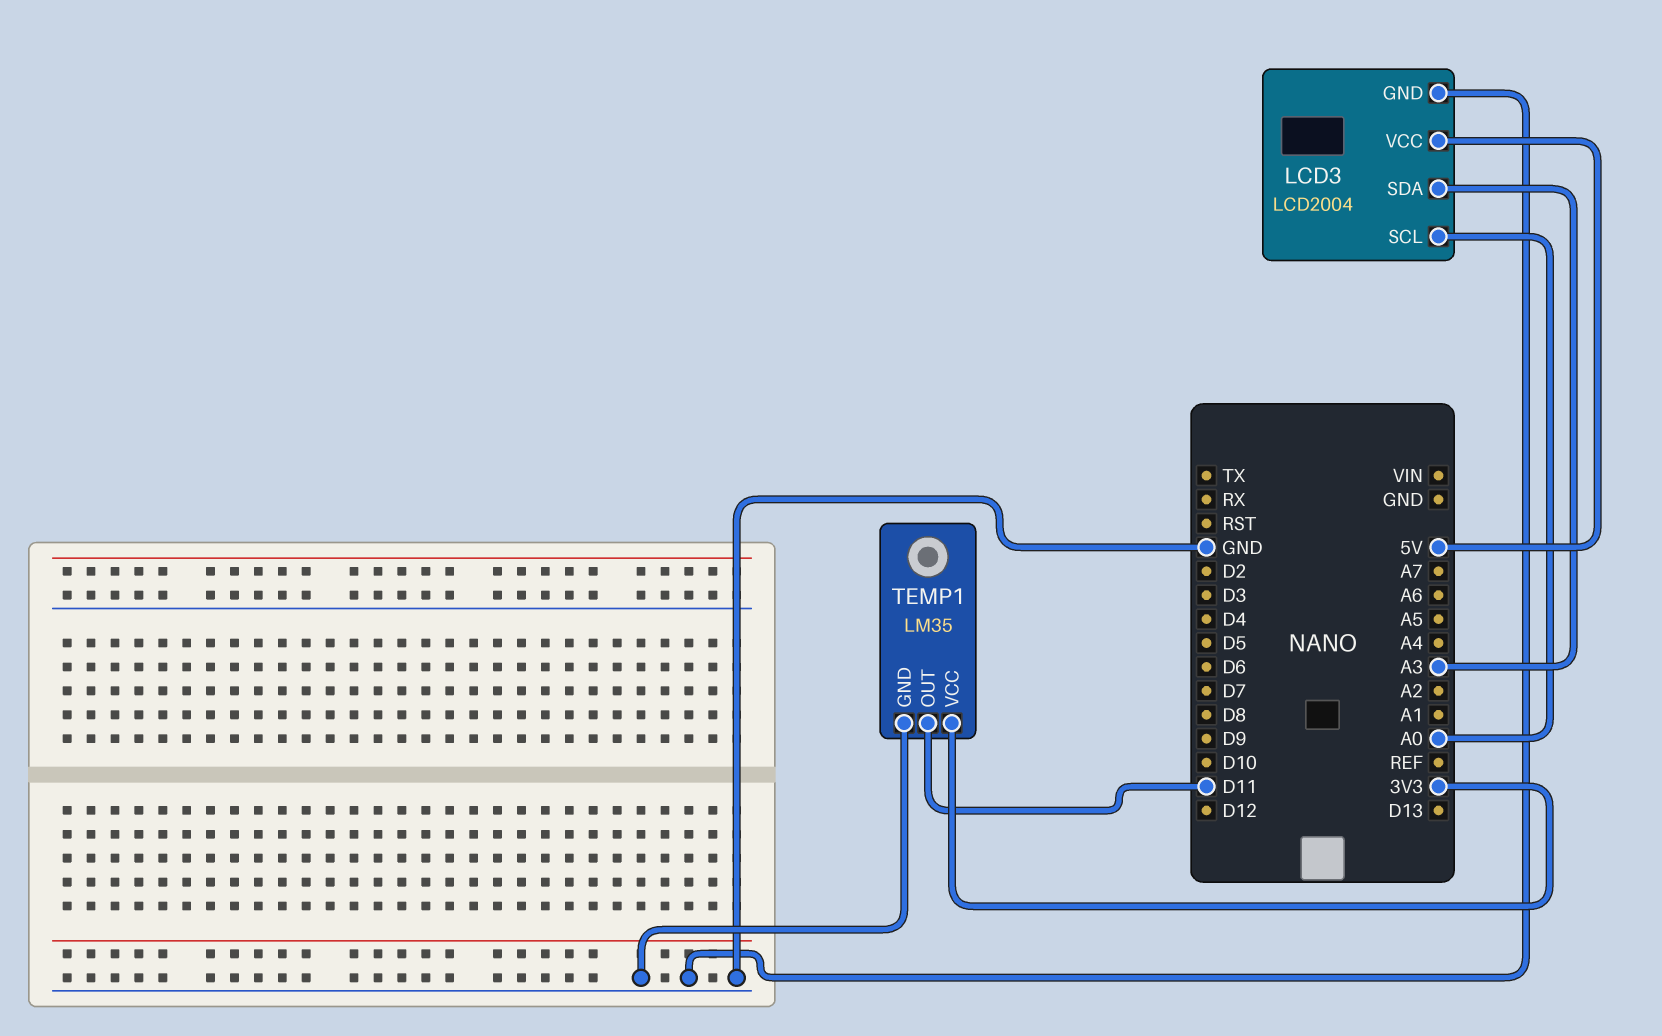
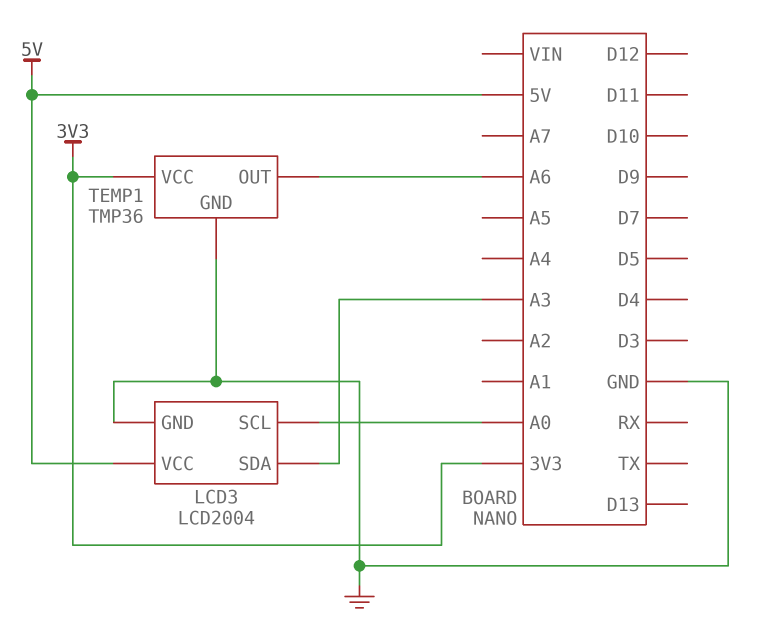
TEMP1: LM35 -> TMP36
TEMP1 pin OUT: D11 -> A6

